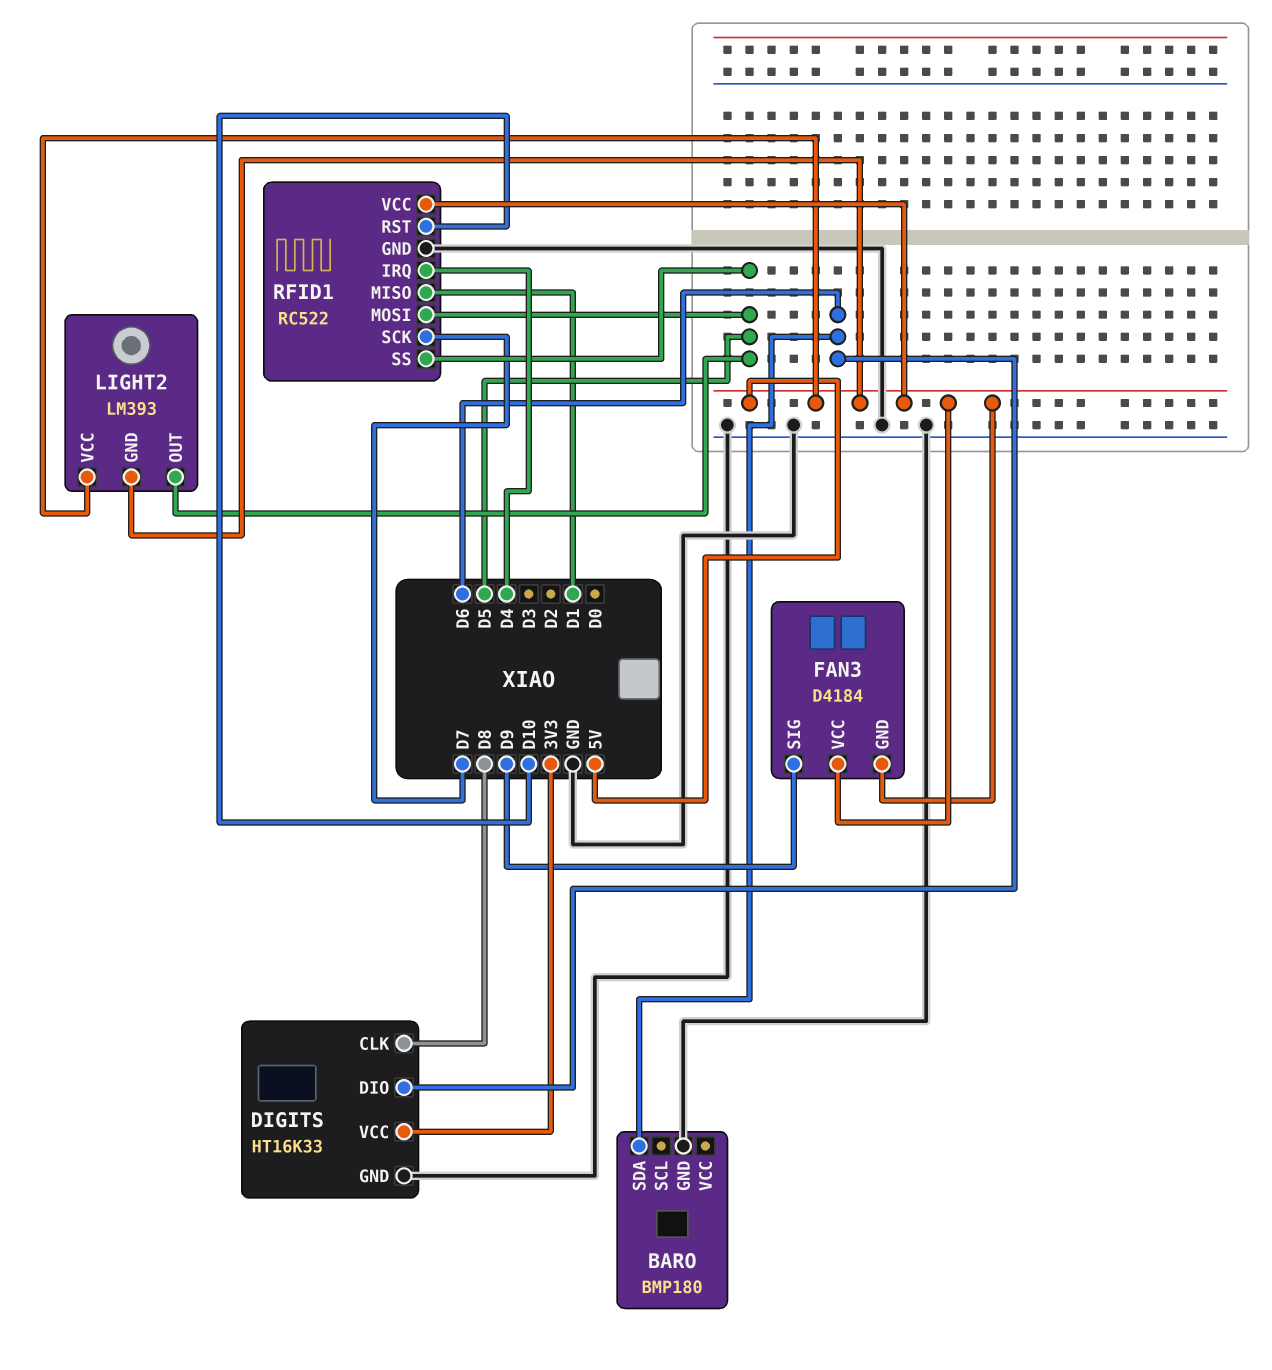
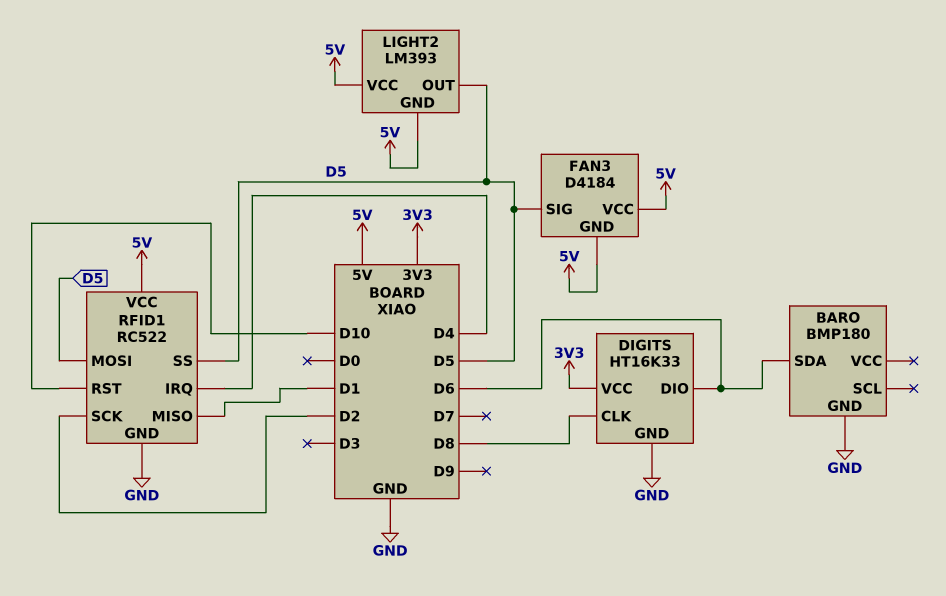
FAN3 pin SIG: D9 -> D5
RFID1 pin SCK: D7 -> D2

